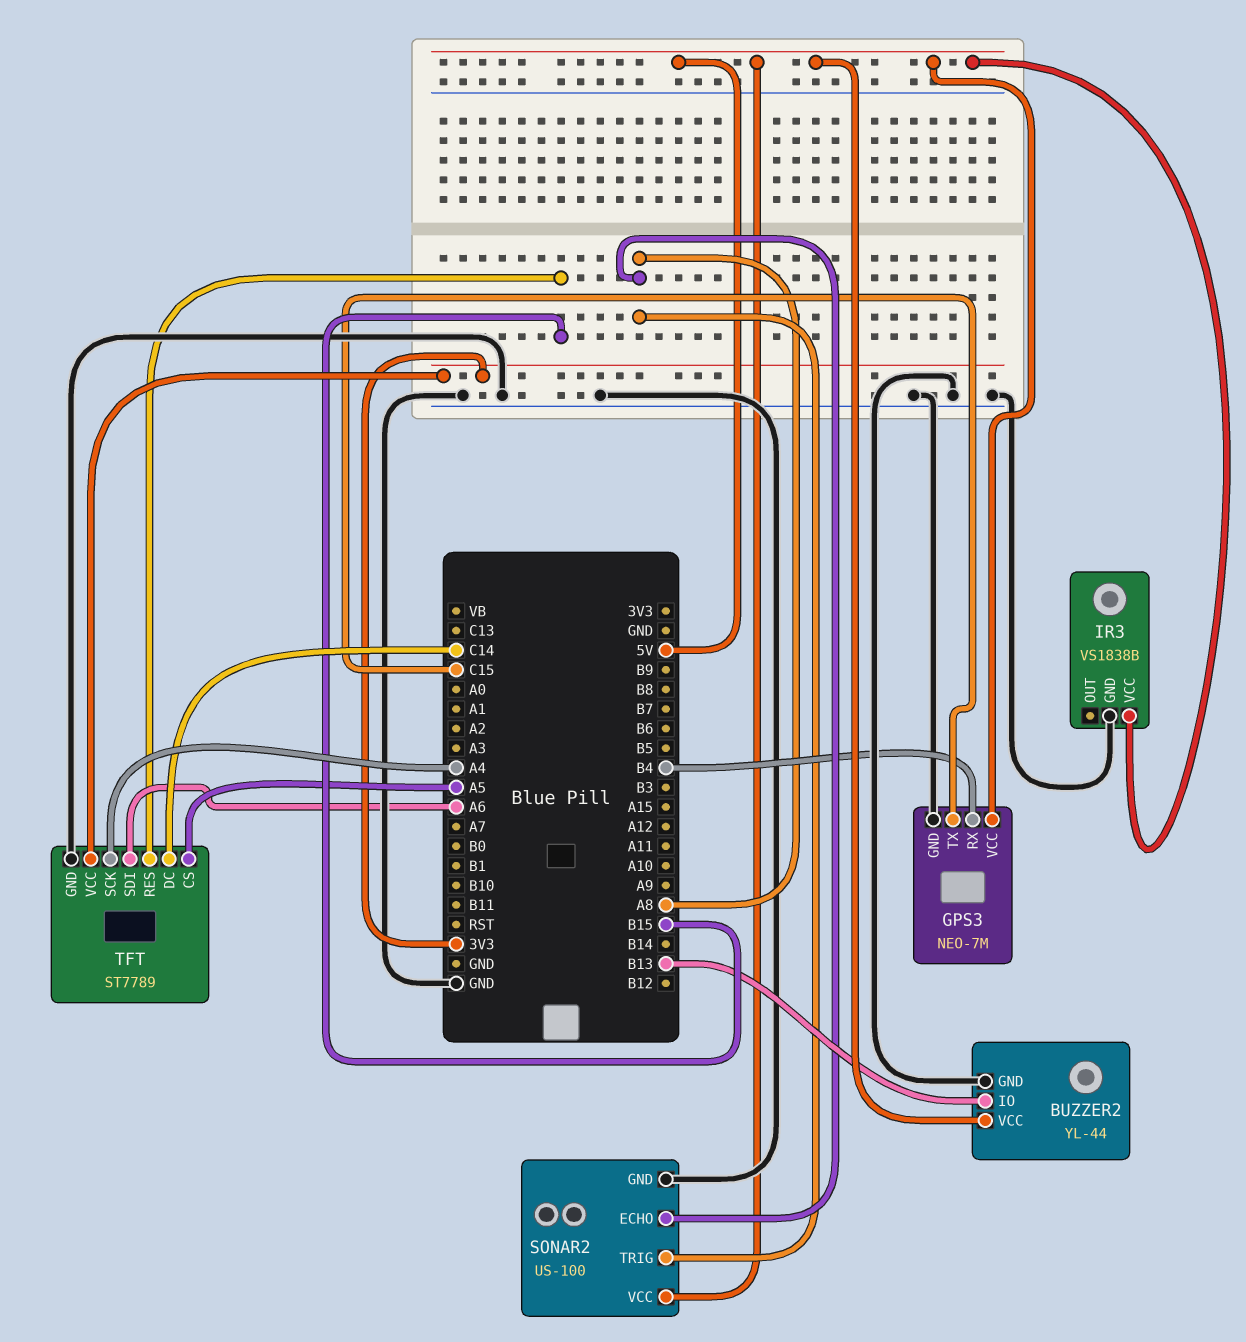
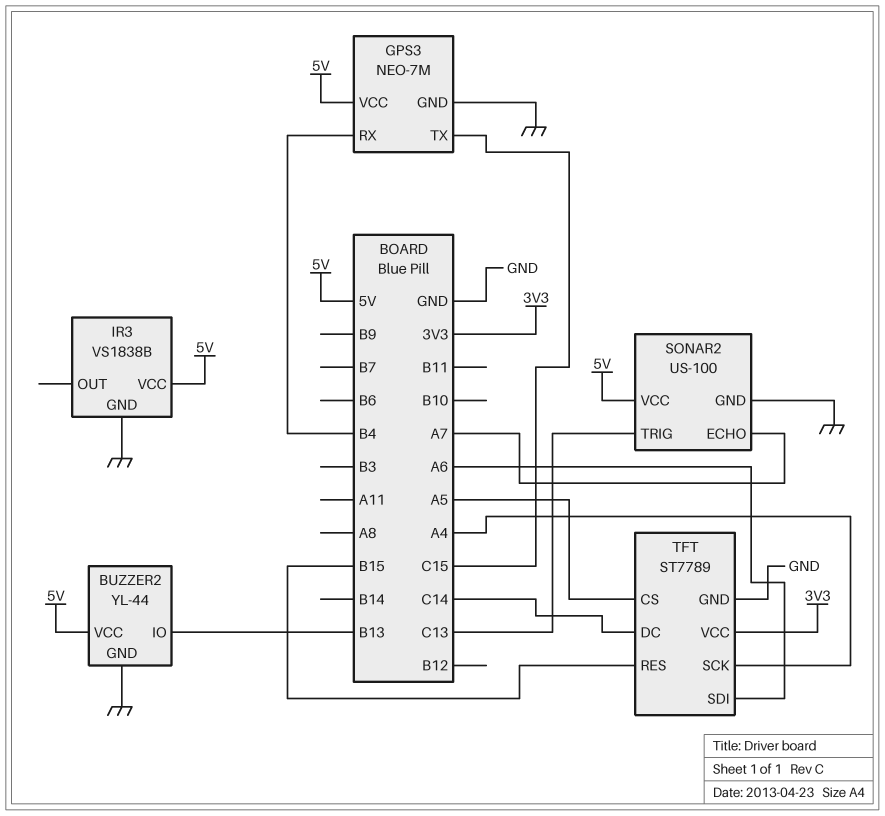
SONAR2 pin ECHO: A8 -> A7
SONAR2 pin TRIG: A8 -> C13

